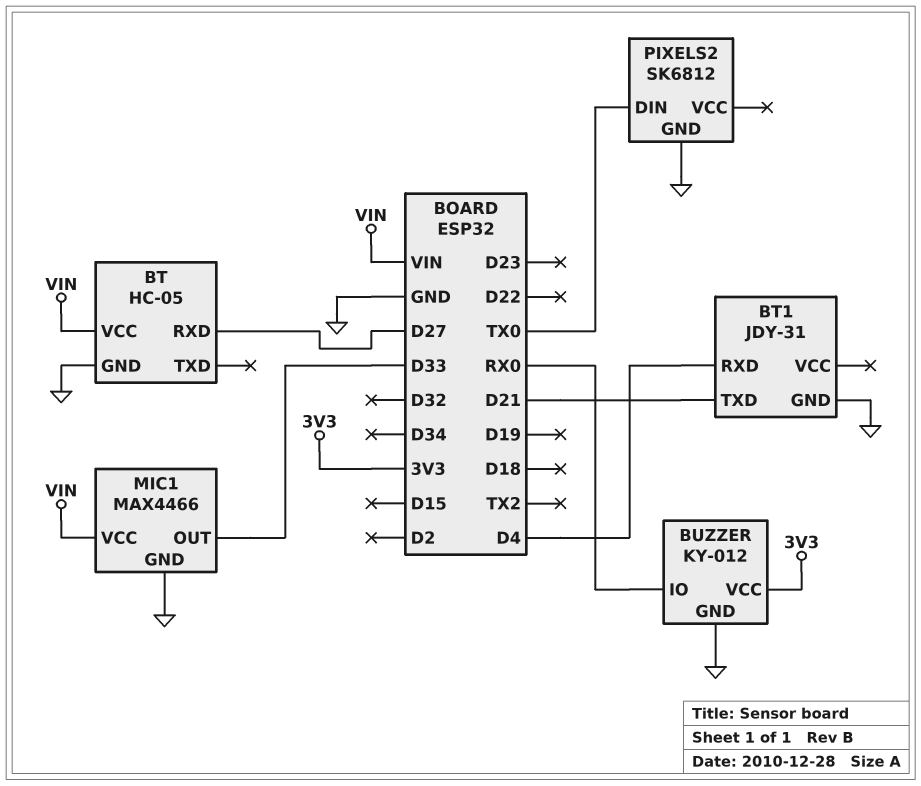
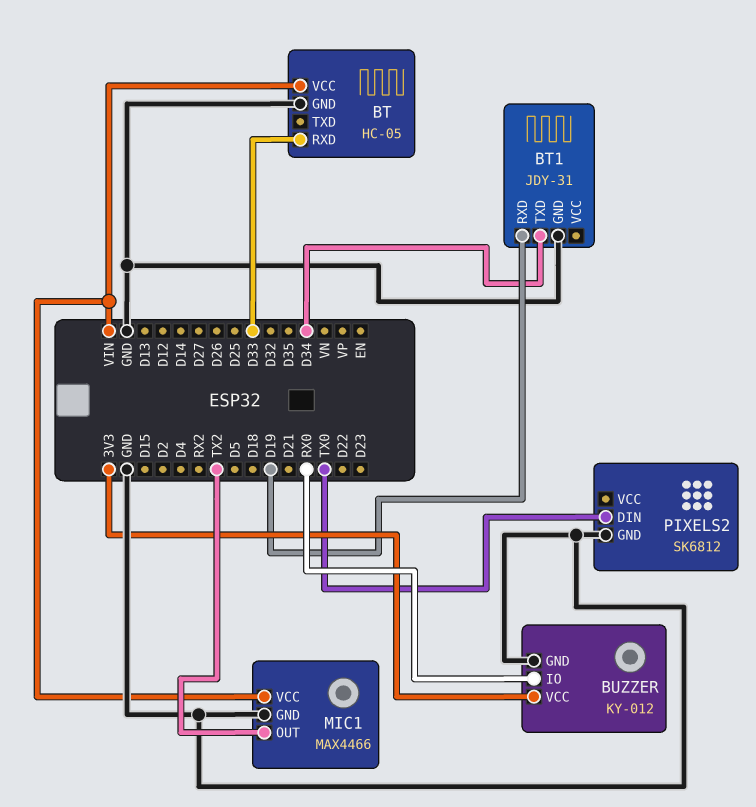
BT pin RXD: D27 -> D33
BT1 pin RXD: D4 -> D19
BT1 pin TXD: D21 -> D34
MIC1 pin OUT: D33 -> TX2

